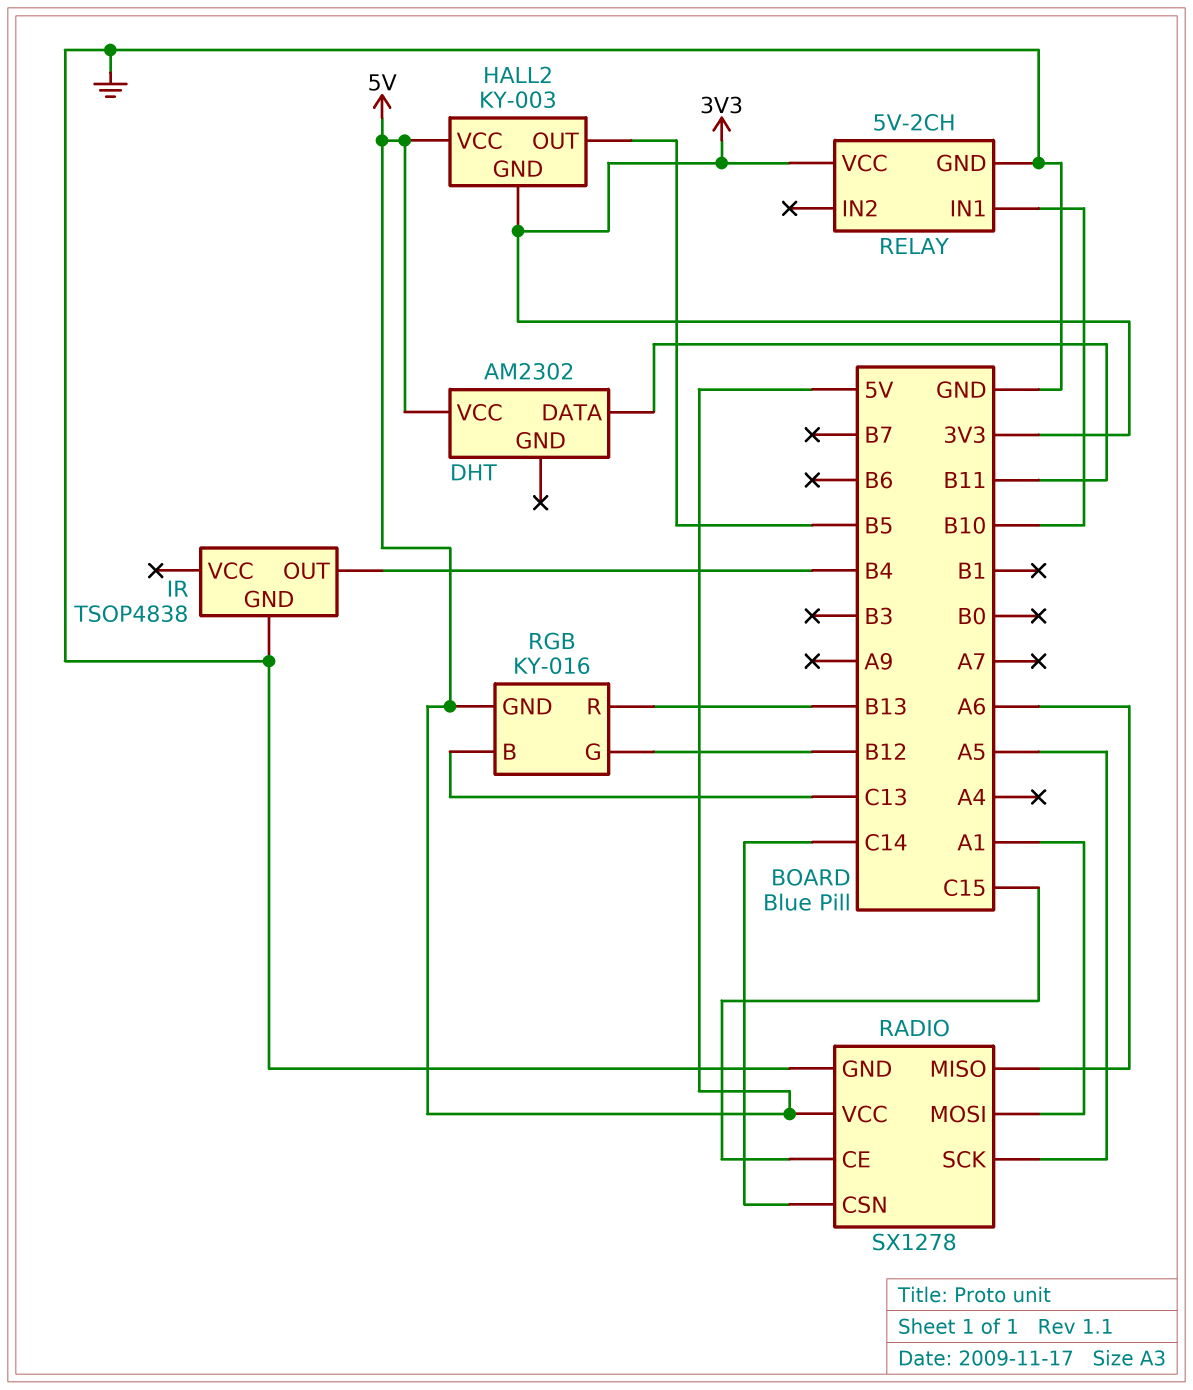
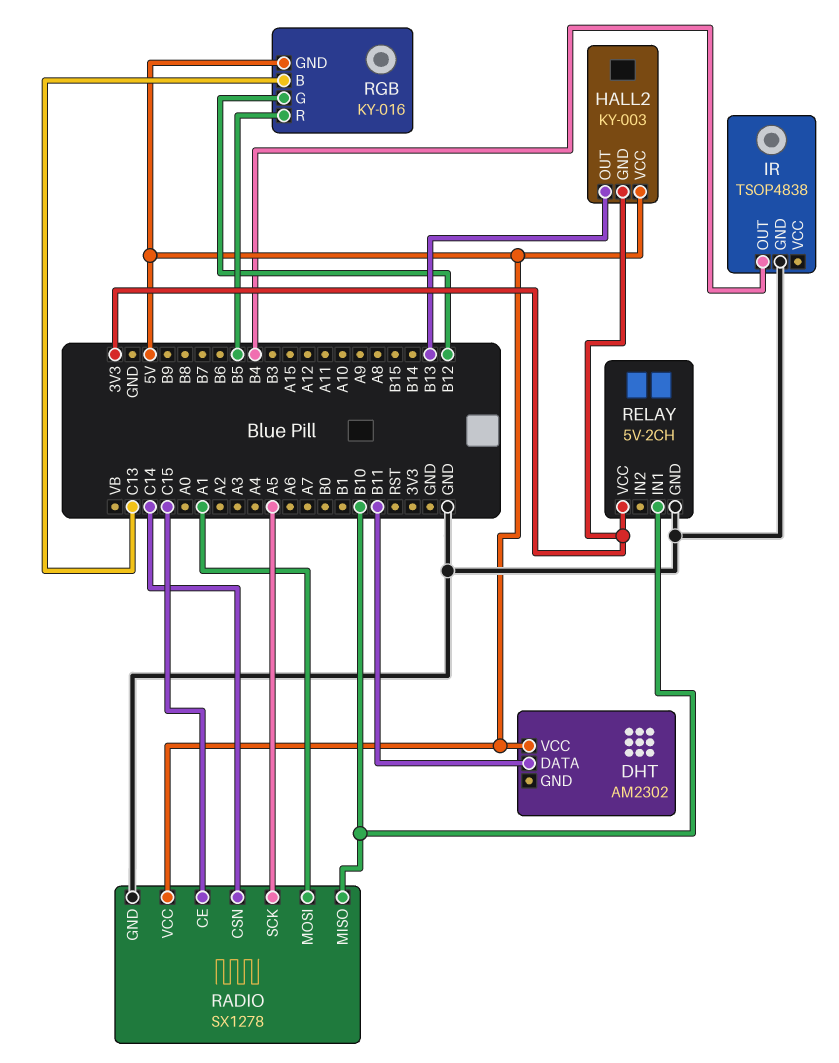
HALL2 pin OUT: B5 -> B13
RADIO pin MISO: A6 -> B10
RGB pin R: B13 -> B5

